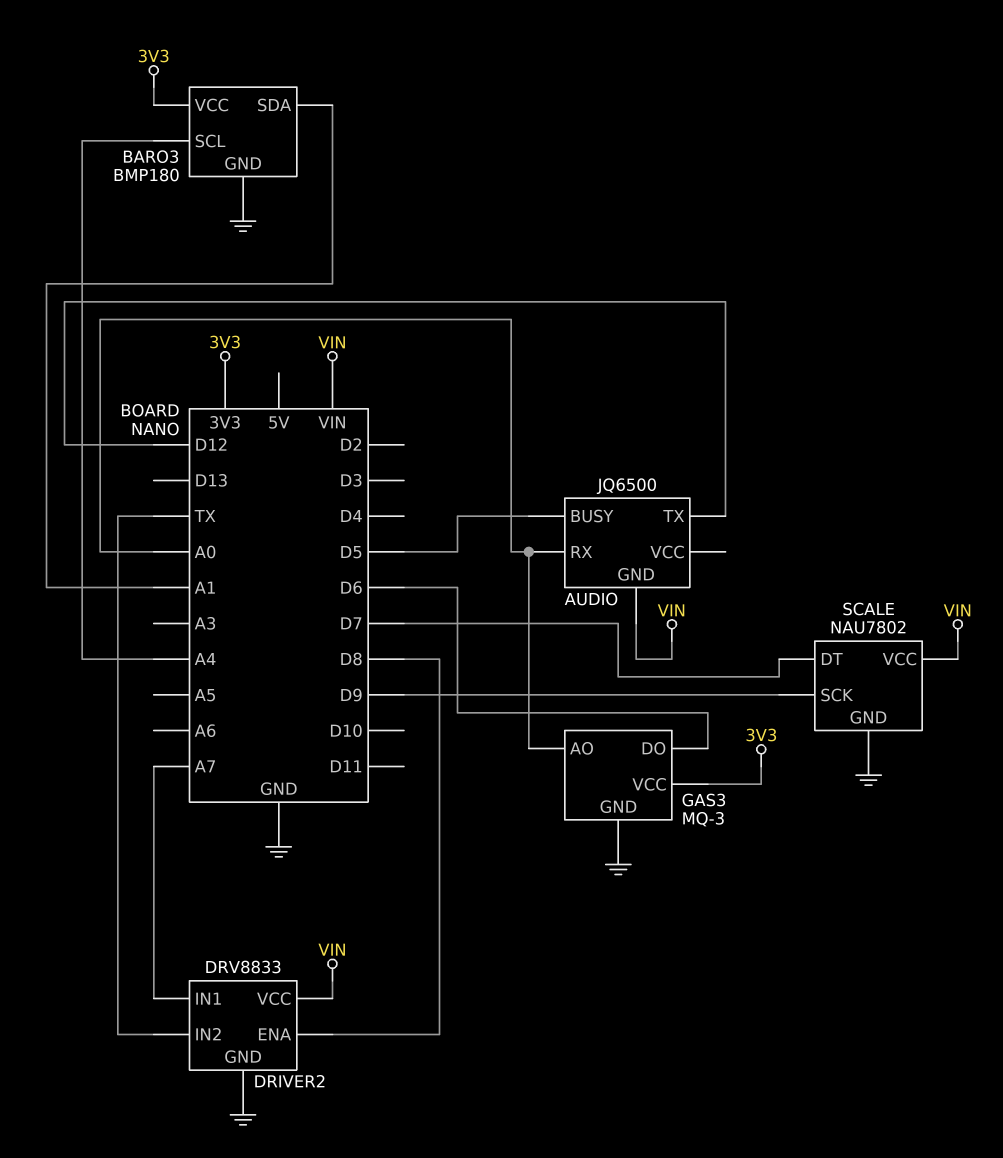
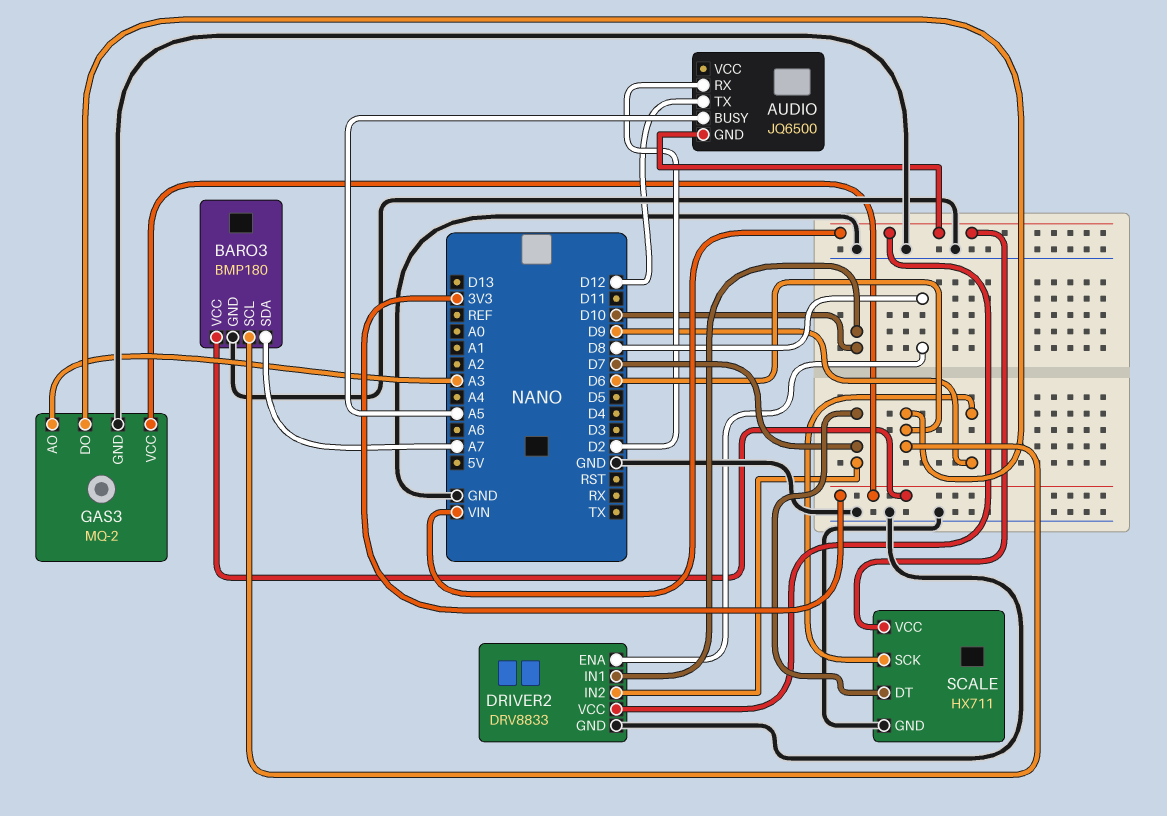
AUDIO pin BUSY: D5 -> A5
AUDIO pin RX: A0 -> D2
BARO3 pin SCL: A4 -> D6
BARO3 pin SDA: A1 -> A7
DRIVER2 pin IN1: A7 -> D10
DRIVER2 pin IN2: TX -> D7
GAS3: MQ-3 -> MQ-2
GAS3 pin AO: A0 -> A3
SCALE: NAU7802 -> HX711

